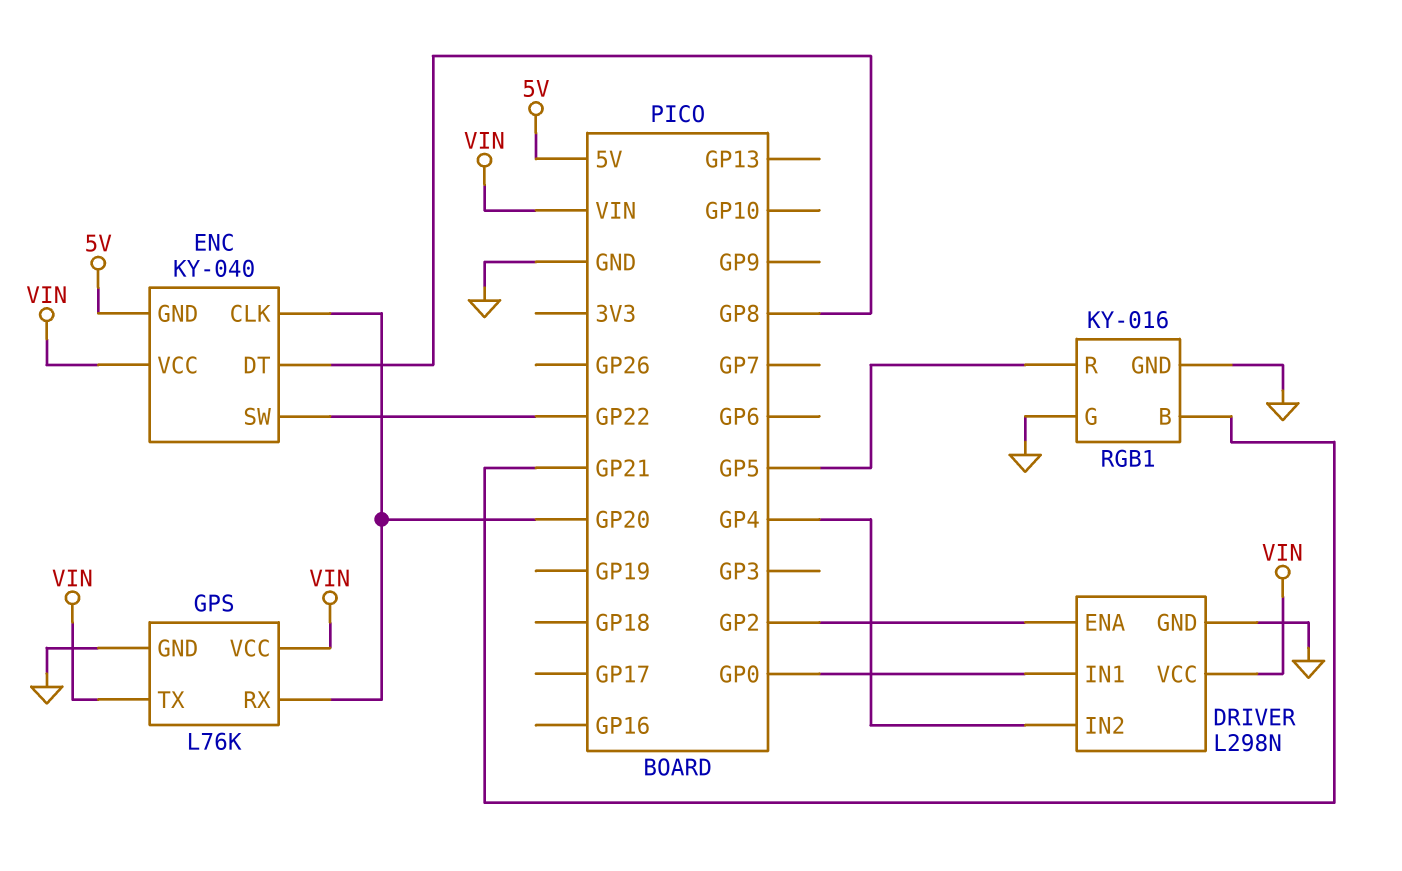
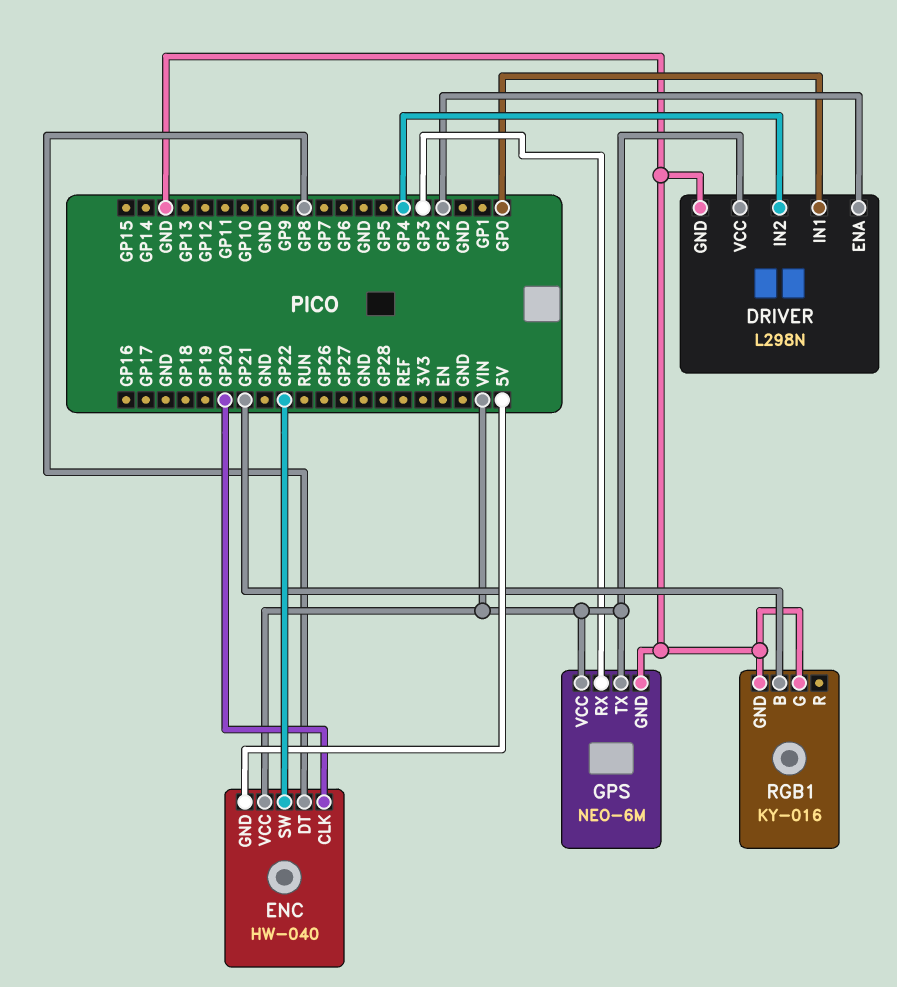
ENC: KY-040 -> HW-040
GPS: L76K -> NEO-6M
GPS pin RX: GP20 -> GP3
RGB1 pin R: GP5 -> none

